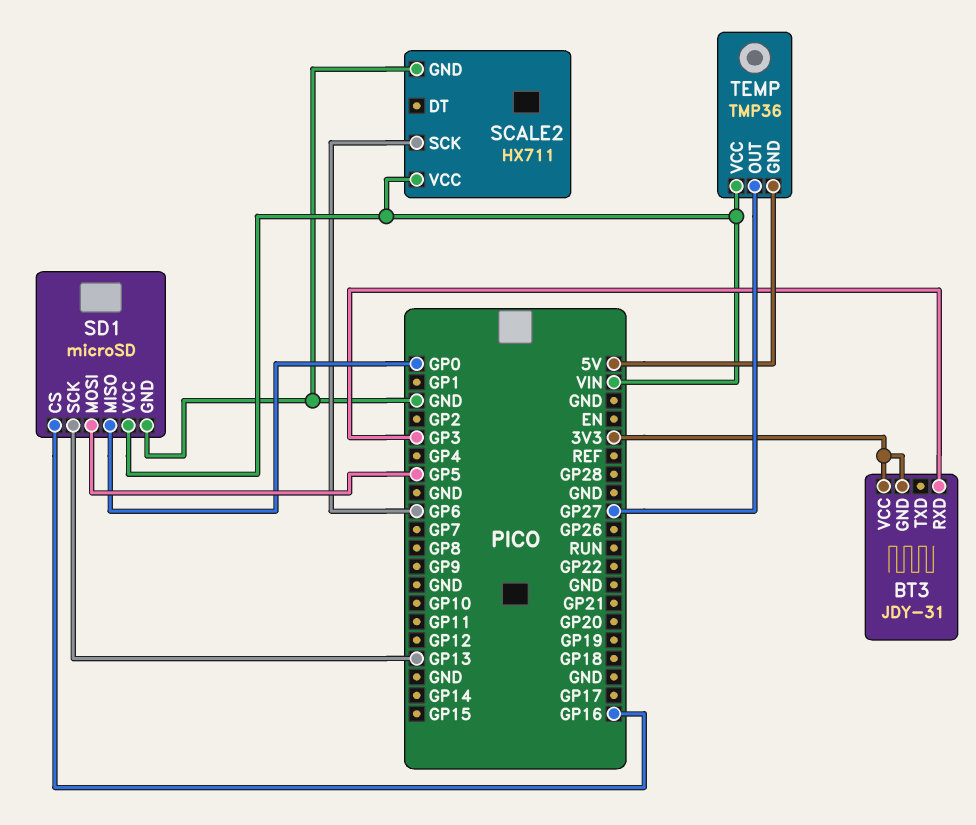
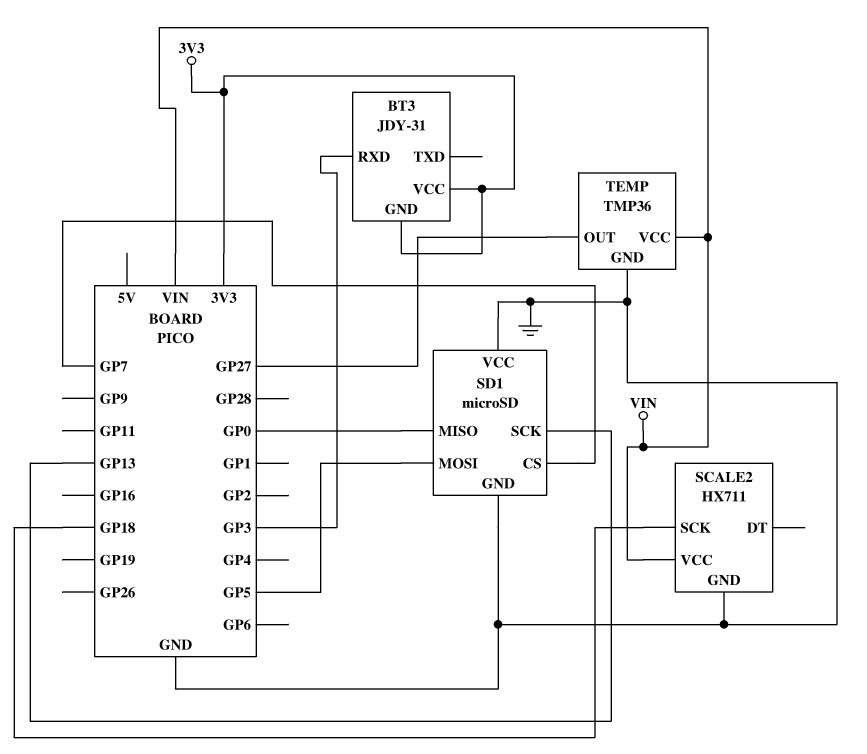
SCALE2 pin SCK: GP6 -> GP18
SD1 pin CS: GP16 -> GP7
SD1 pin VCC: VIN -> GND
TEMP pin GND: 5V -> GND

